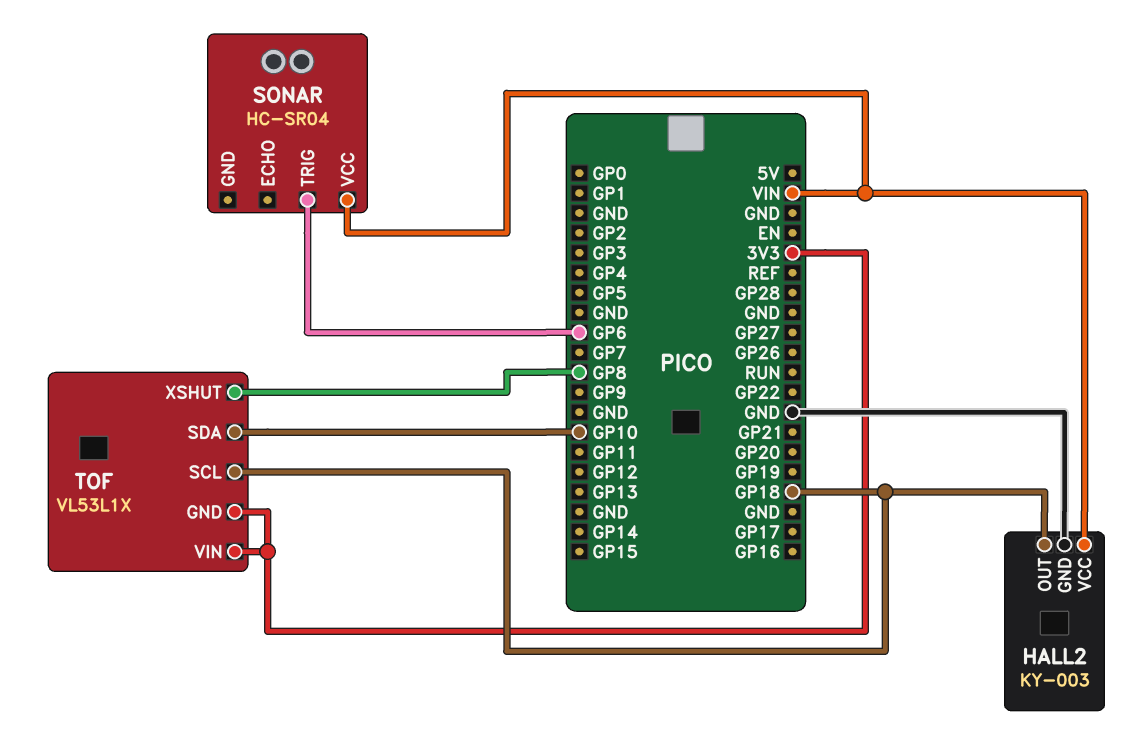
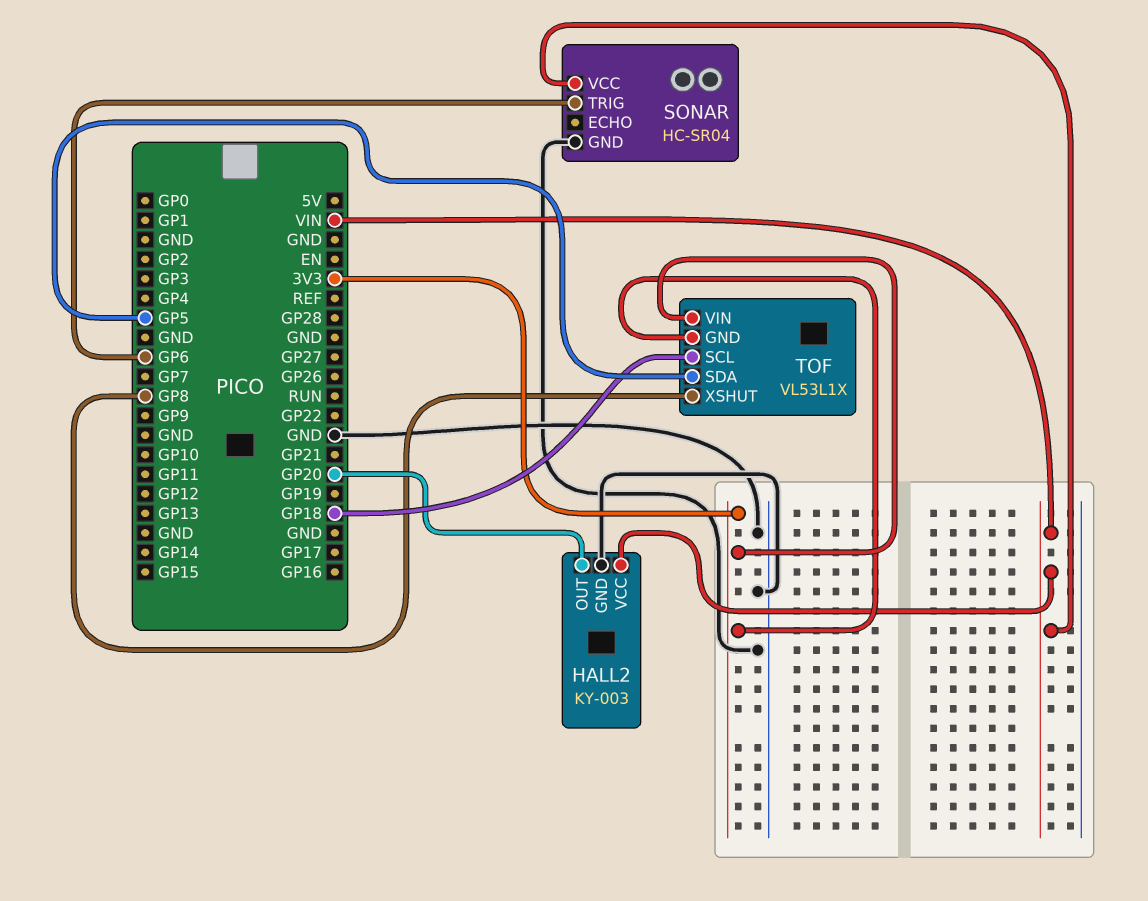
HALL2 pin OUT: GP18 -> GP20
SONAR pin GND: none -> GND
TOF pin SDA: GP10 -> GP5

